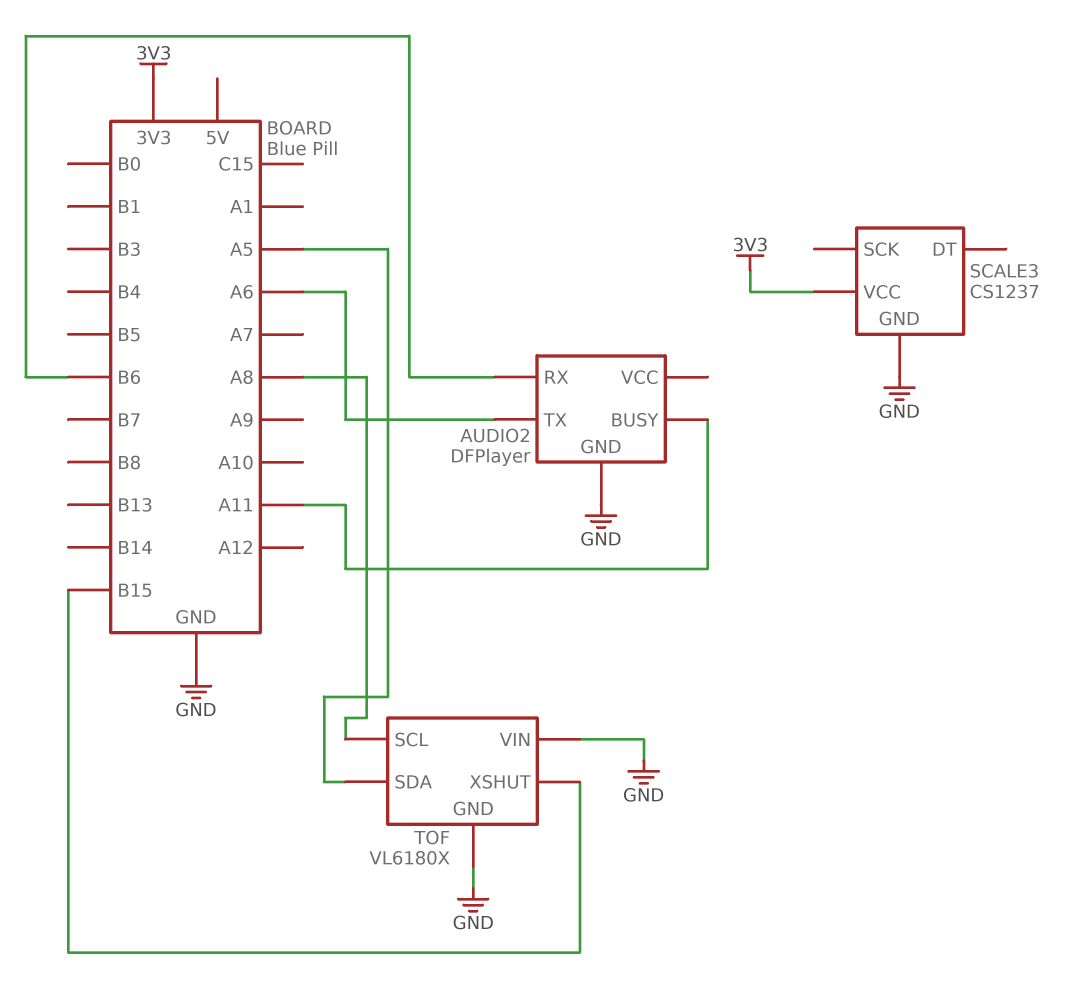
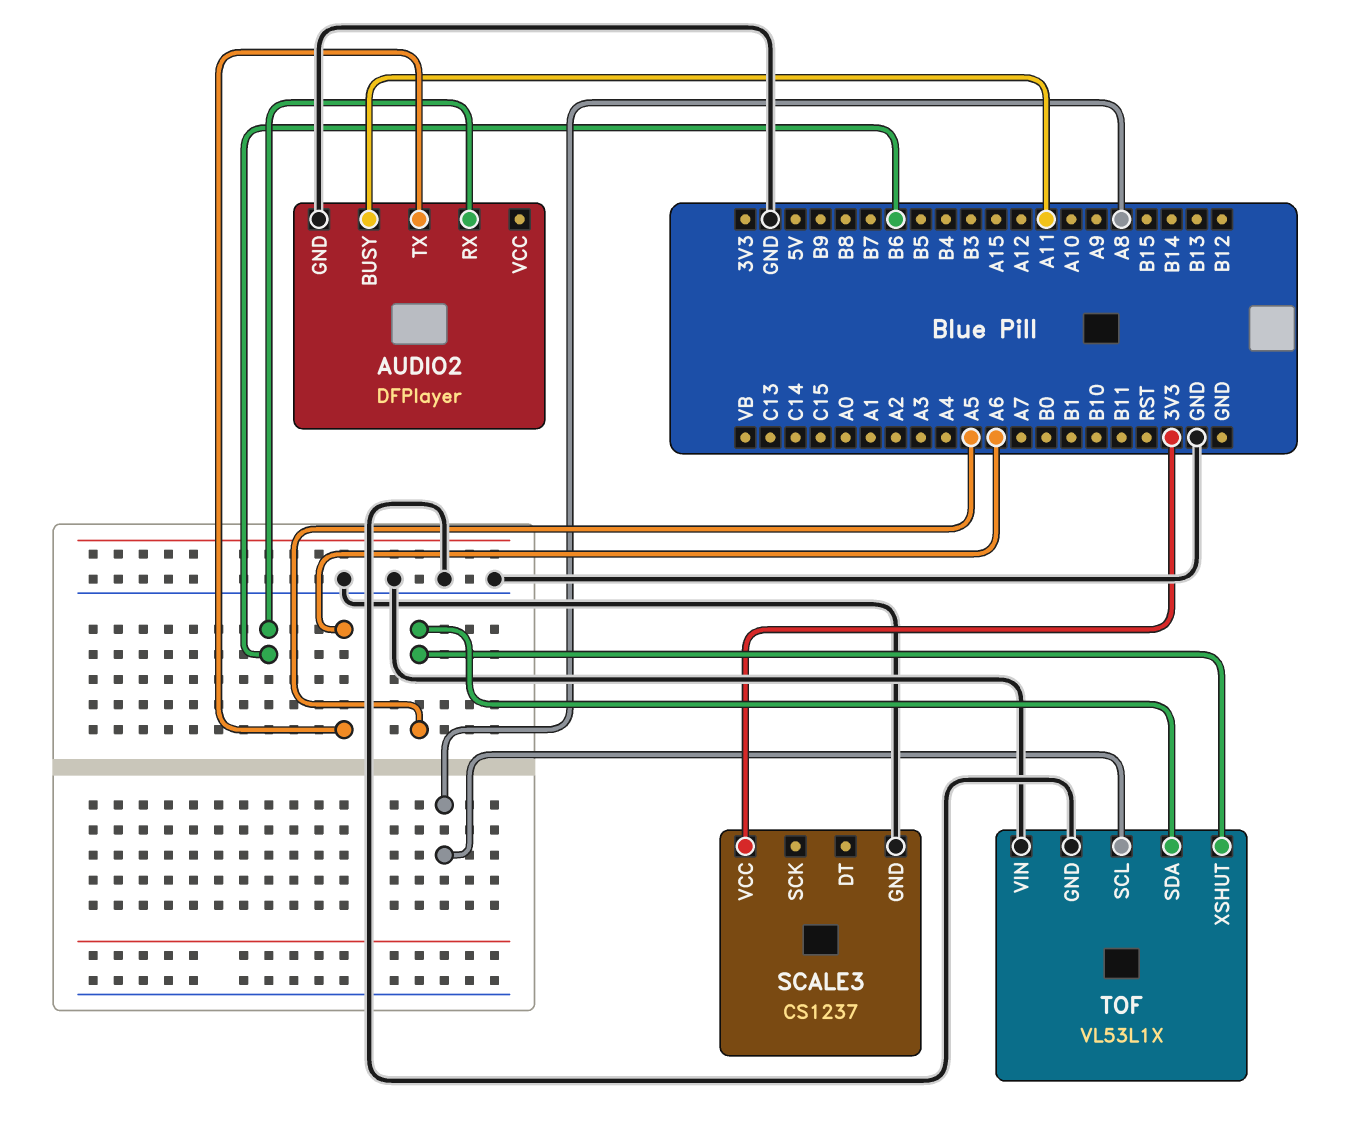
TOF: VL6180X -> VL53L1X
TOF pin XSHUT: B15 -> A5

